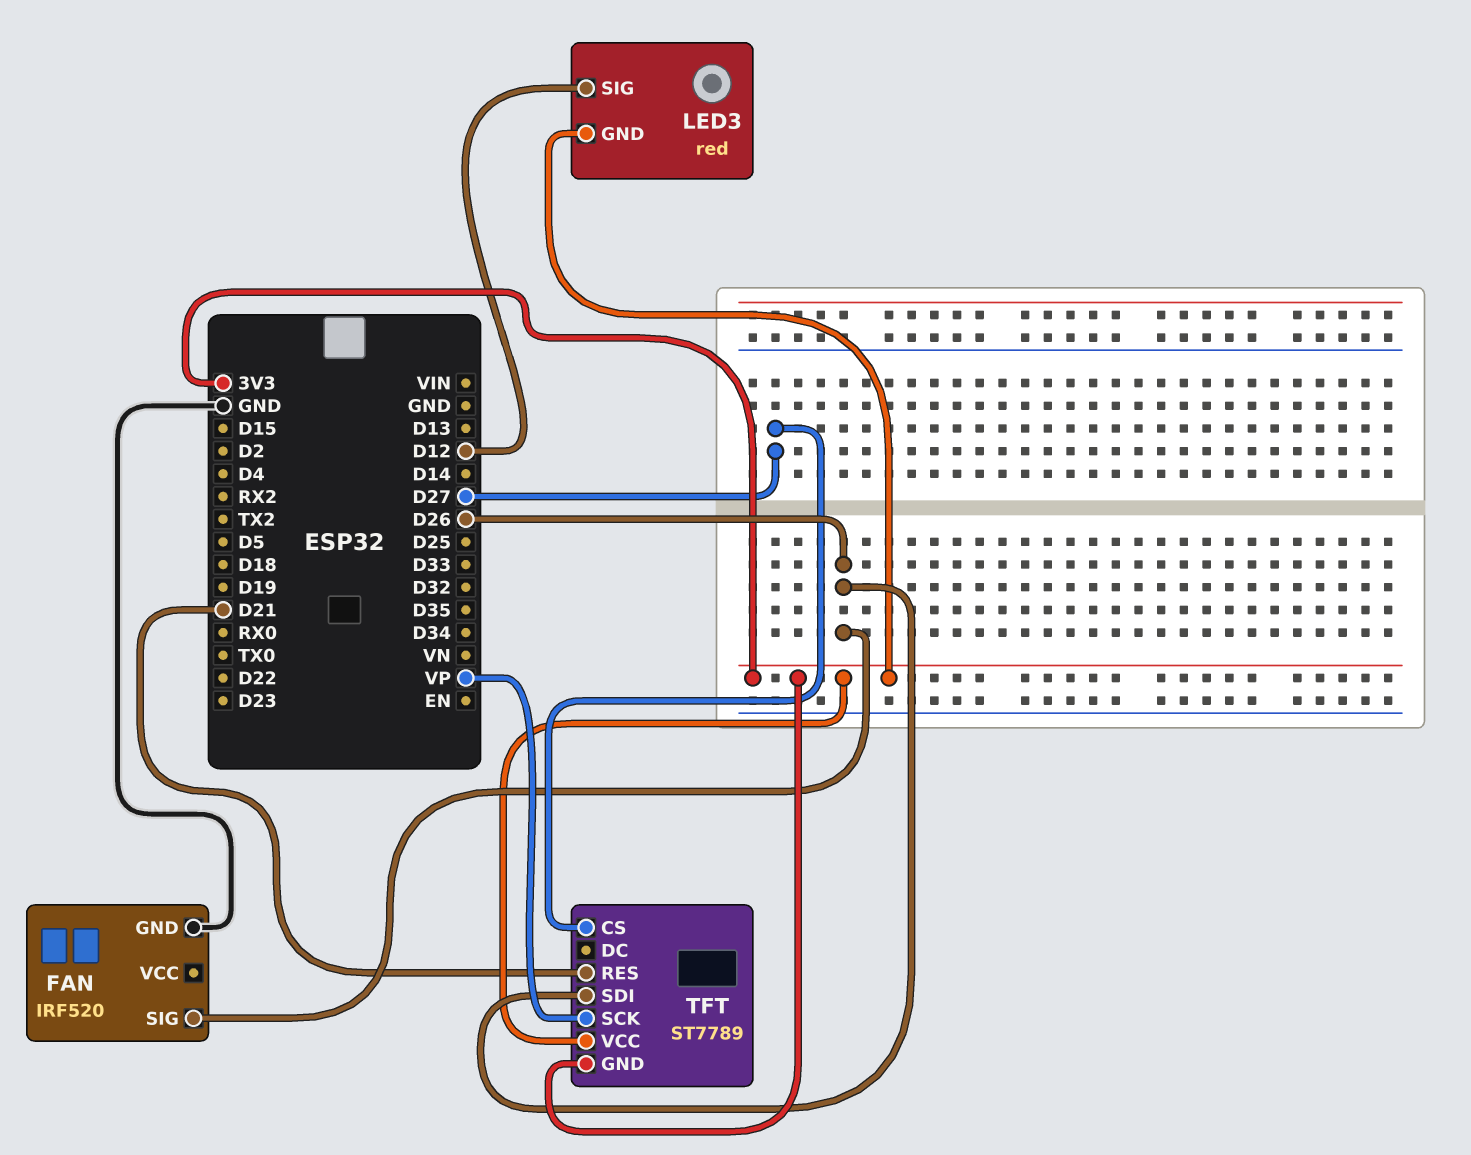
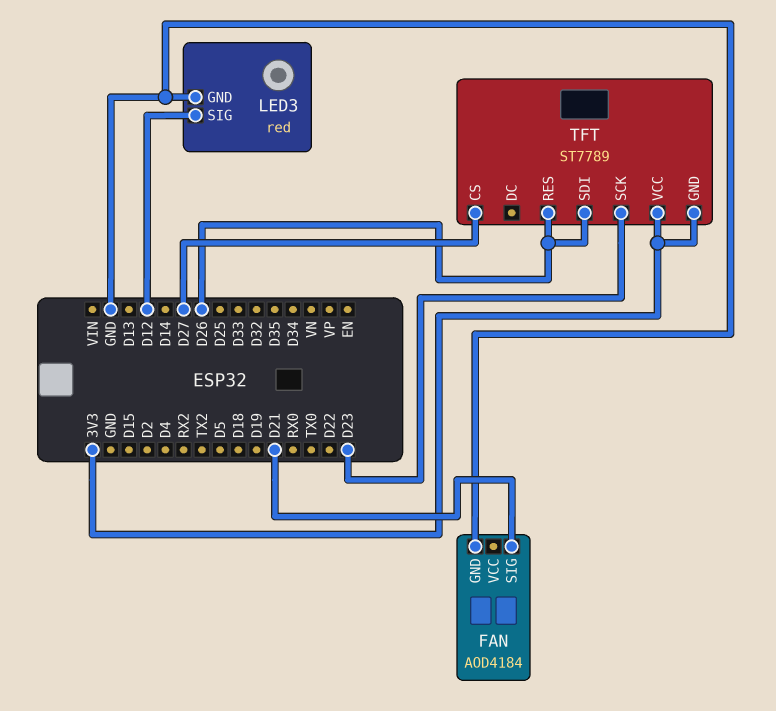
FAN: IRF520 -> AOD4184
FAN pin SIG: D26 -> D21
LED3 pin GND: 3V3 -> GND
TFT pin RES: D21 -> D26
TFT pin SCK: VP -> D23

